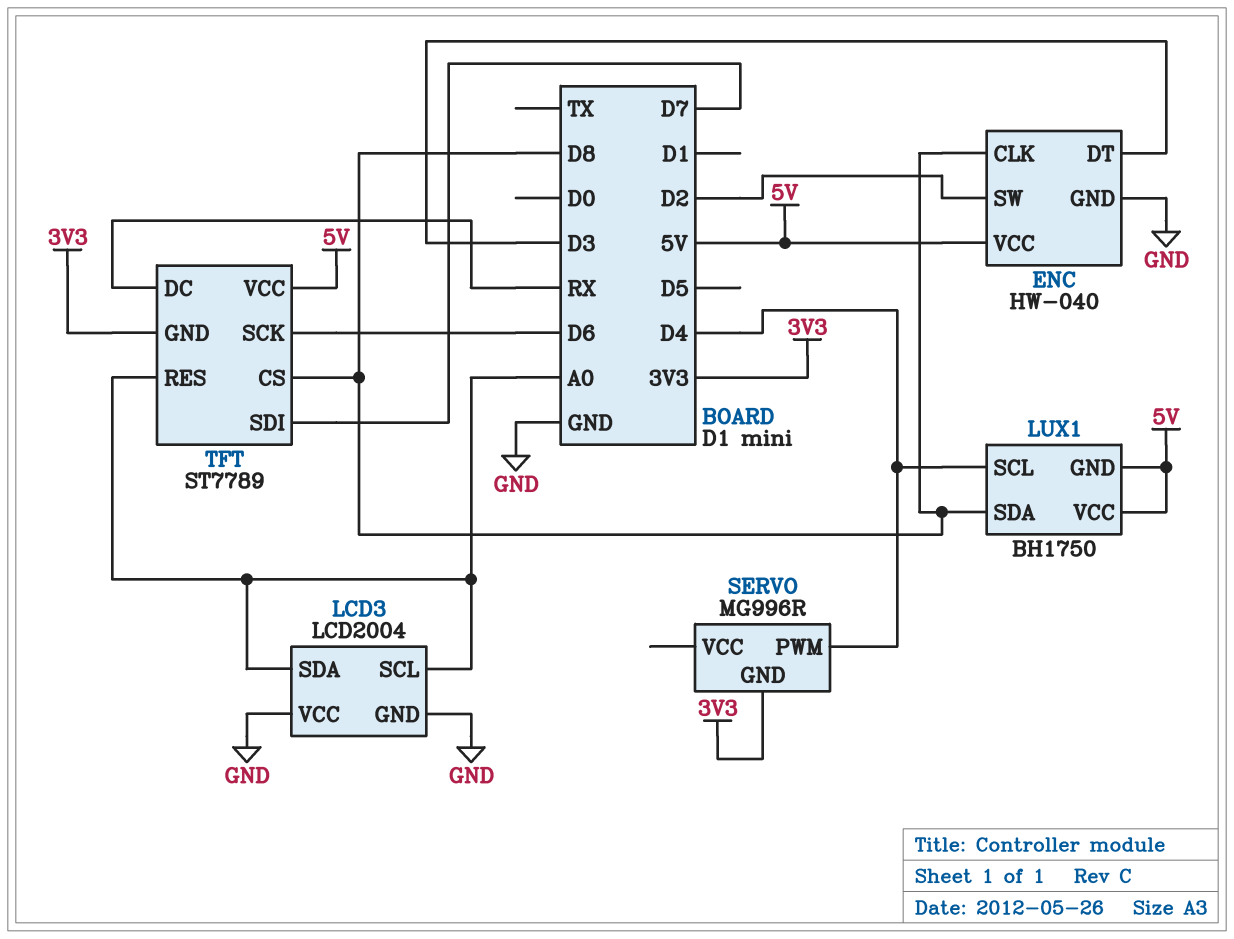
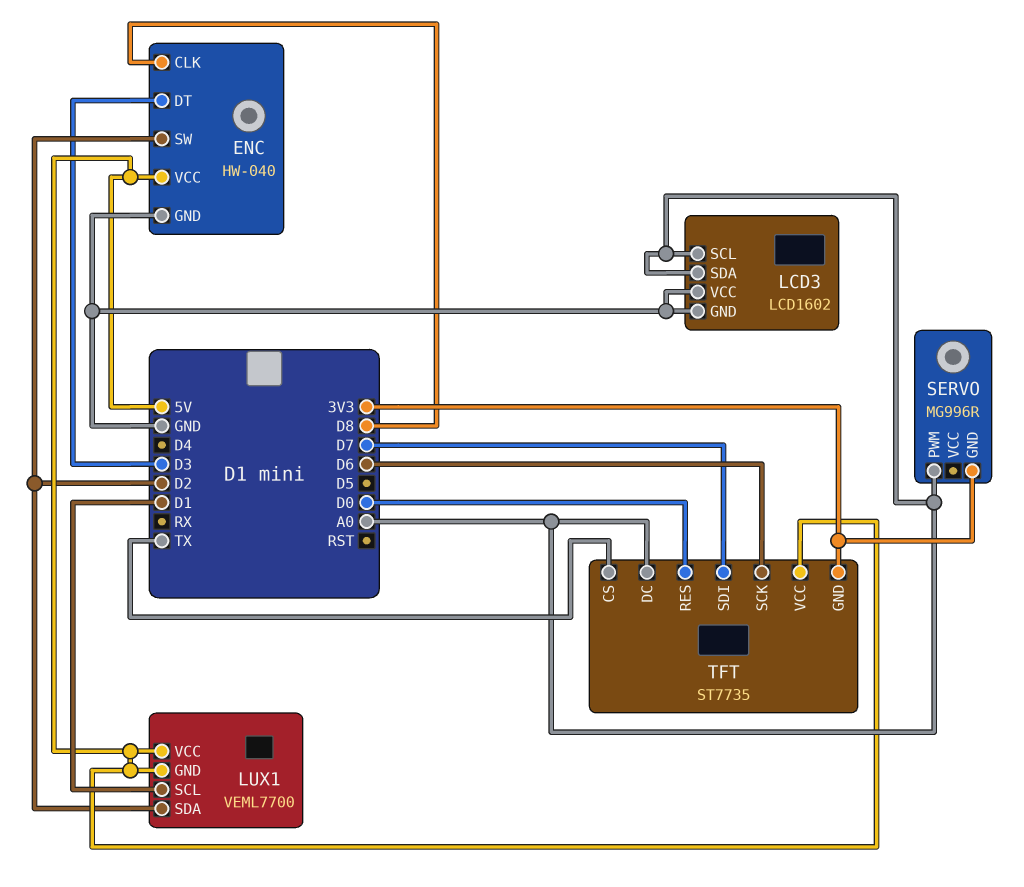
LCD3: LCD2004 -> LCD1602
LUX1: BH1750 -> VEML7700
LUX1 pin SCL: D4 -> D1
LUX1 pin SDA: D8 -> D2
SERVO pin PWM: D4 -> A0
TFT: ST7789 -> ST7735
TFT pin CS: D8 -> TX
TFT pin DC: RX -> A0
TFT pin RES: A0 -> D0

